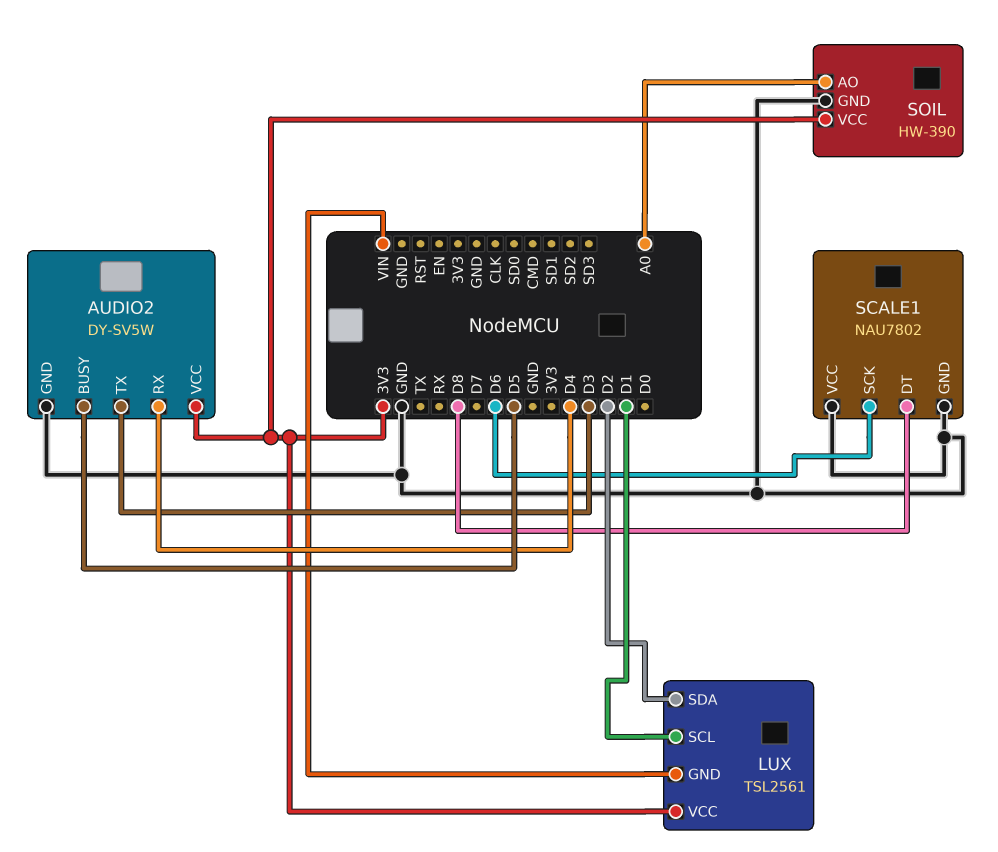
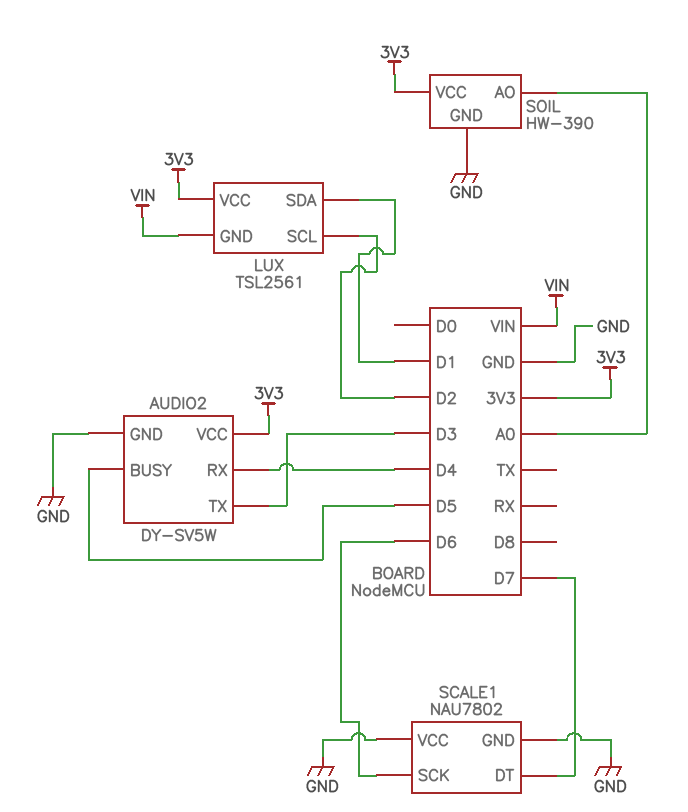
LUX pin SCL: D1 -> D2
LUX pin SDA: D2 -> D1
SCALE1 pin DT: D8 -> D7

